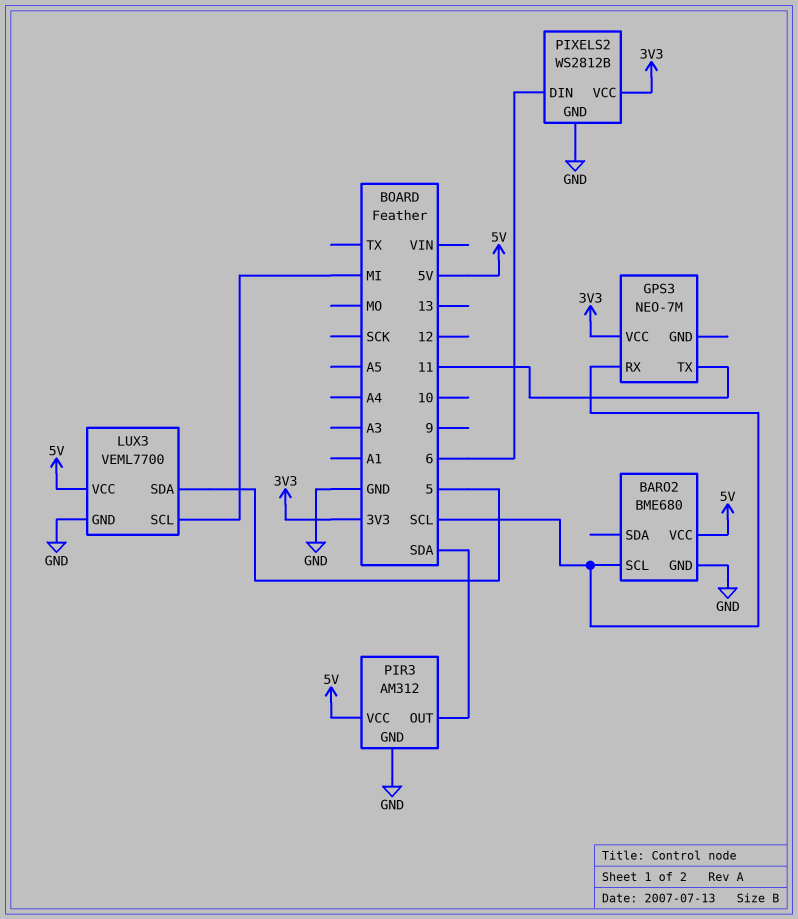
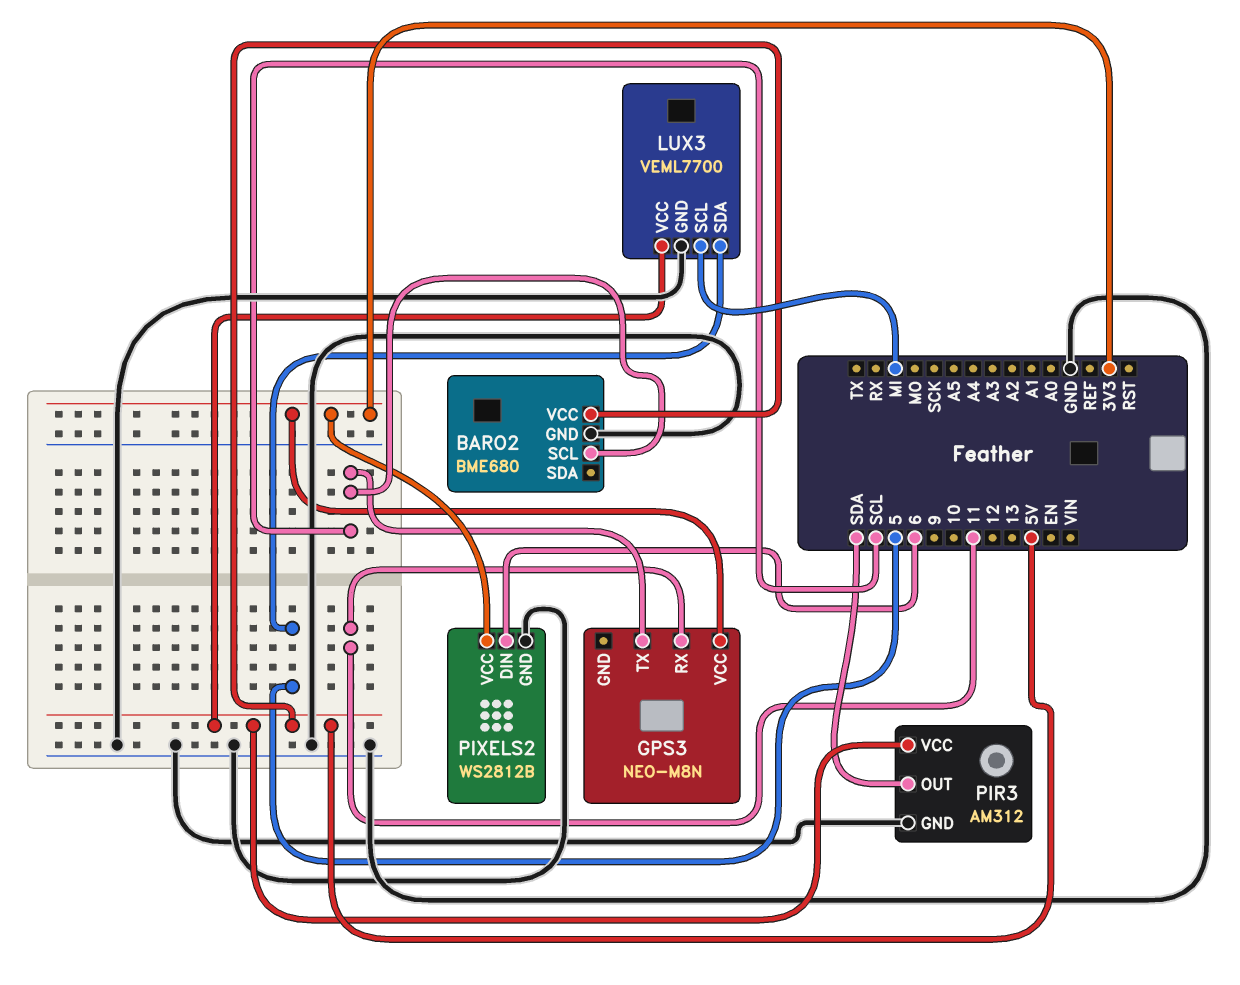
GPS3: NEO-7M -> NEO-M8N
GPS3 pin RX: SCL -> 11
GPS3 pin TX: 11 -> SCL

